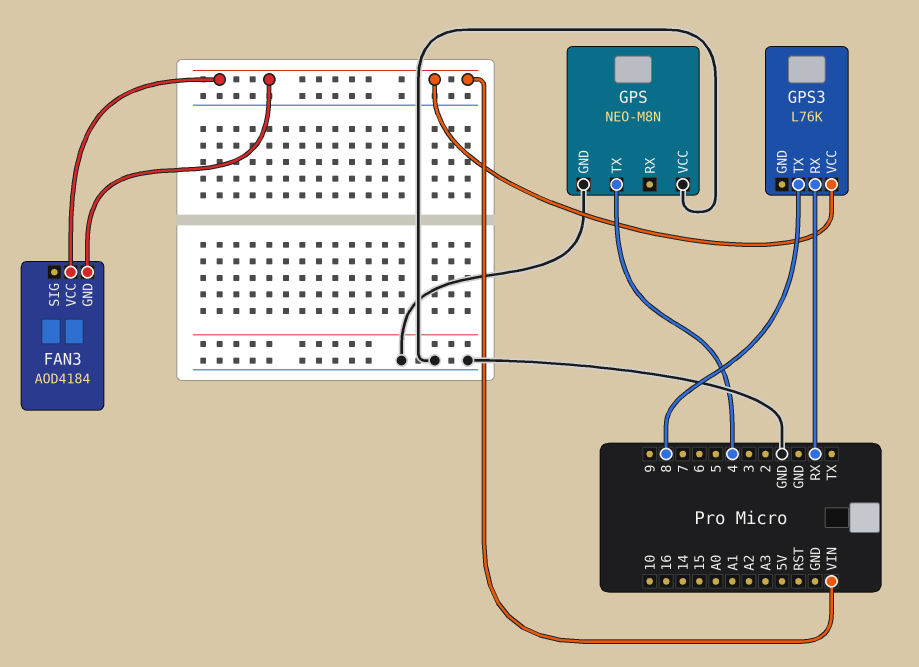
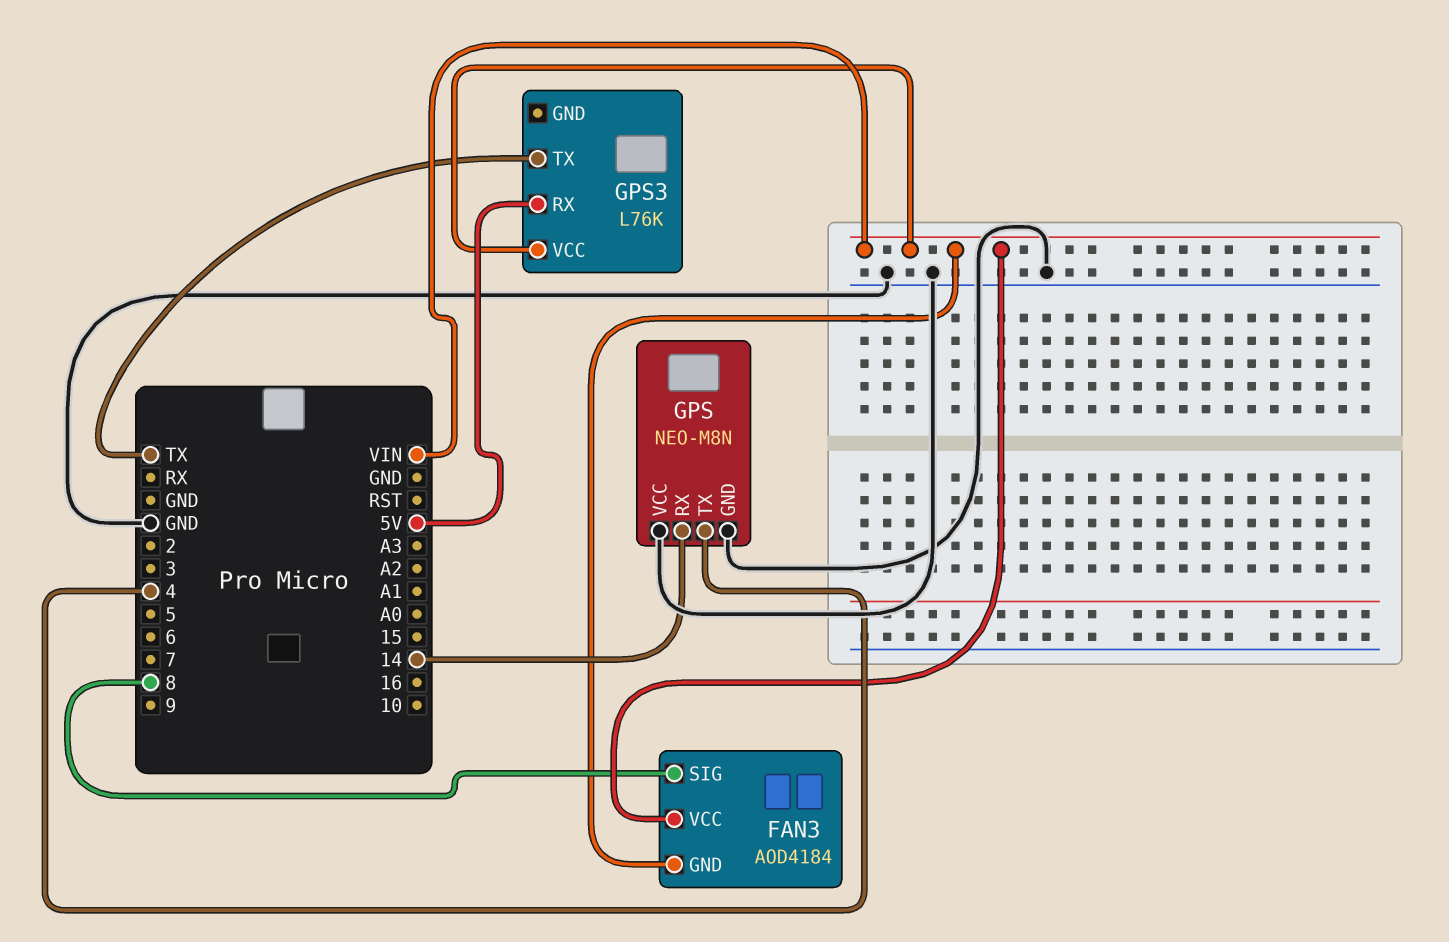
FAN3 pin SIG: none -> 8
GPS pin RX: none -> 14
GPS3 pin RX: RX -> 5V
GPS3 pin TX: 8 -> TX

